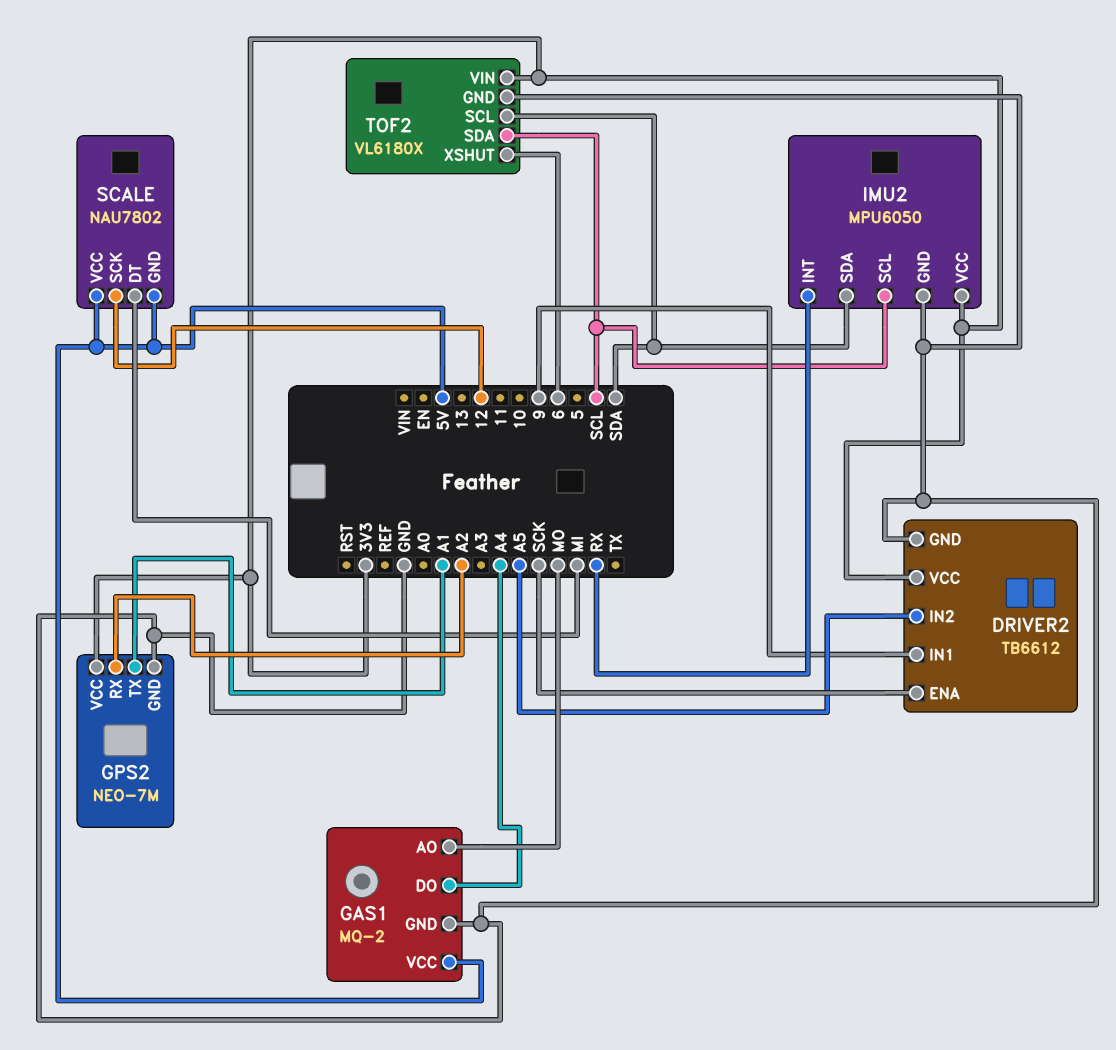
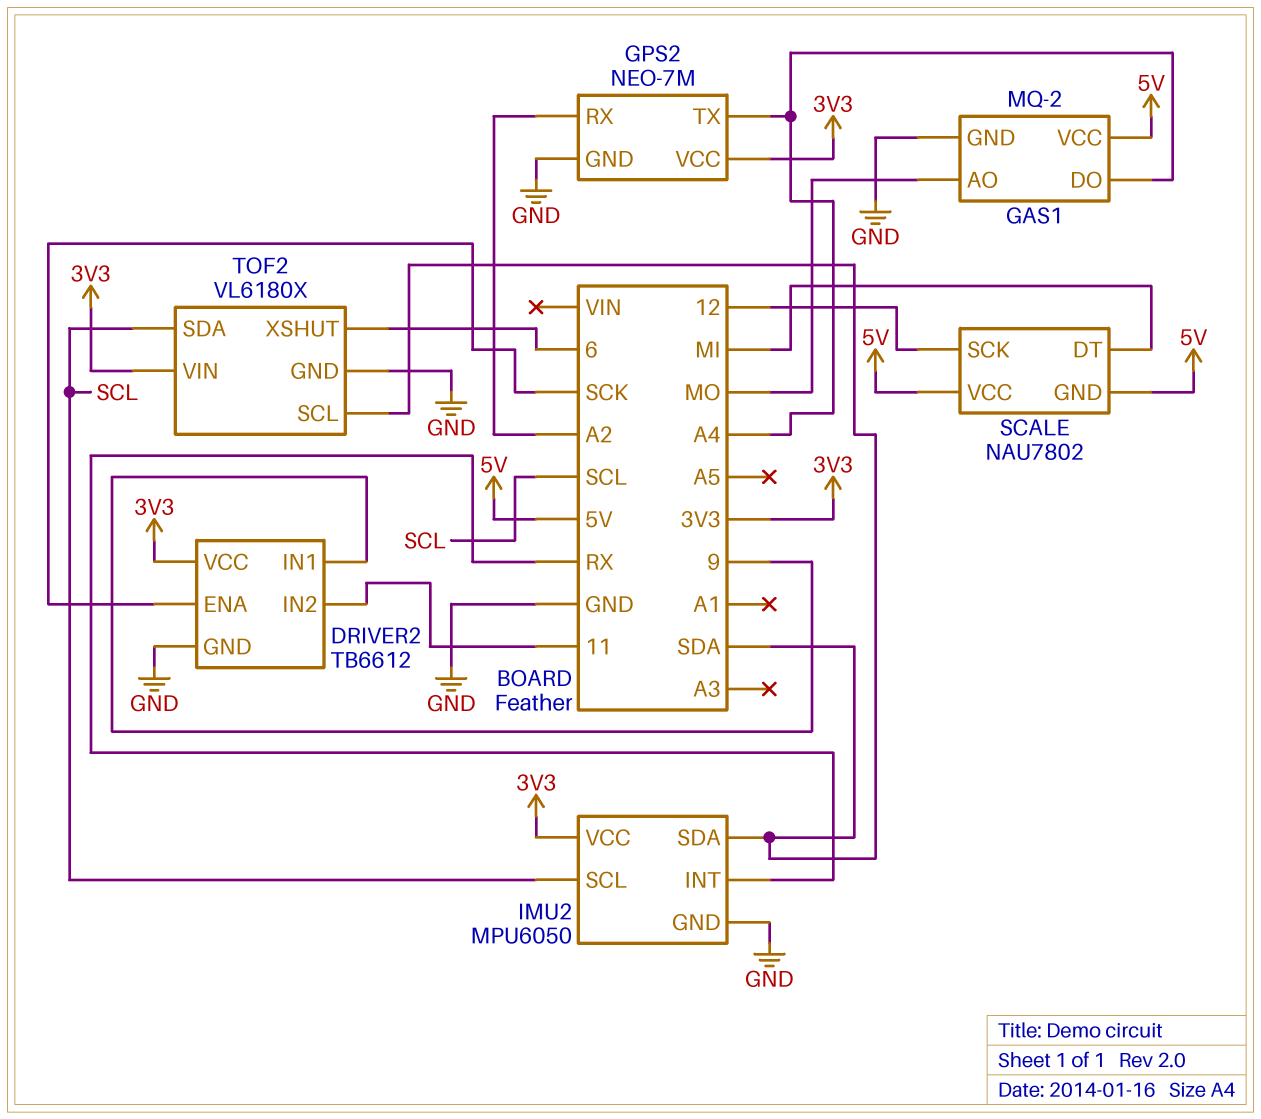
DRIVER2 pin IN2: A5 -> 11
GPS2 pin TX: A1 -> A4

